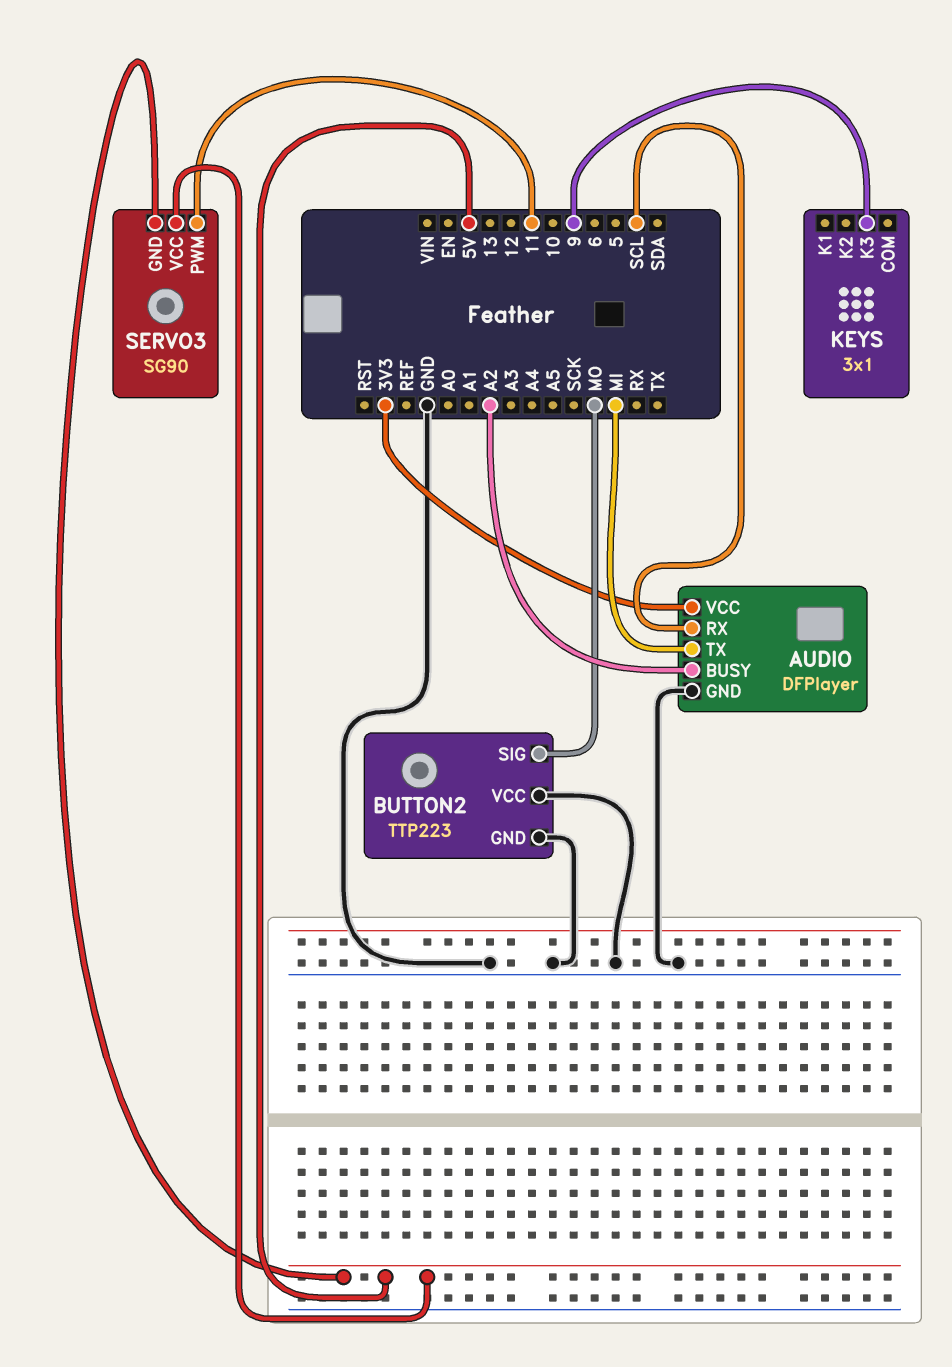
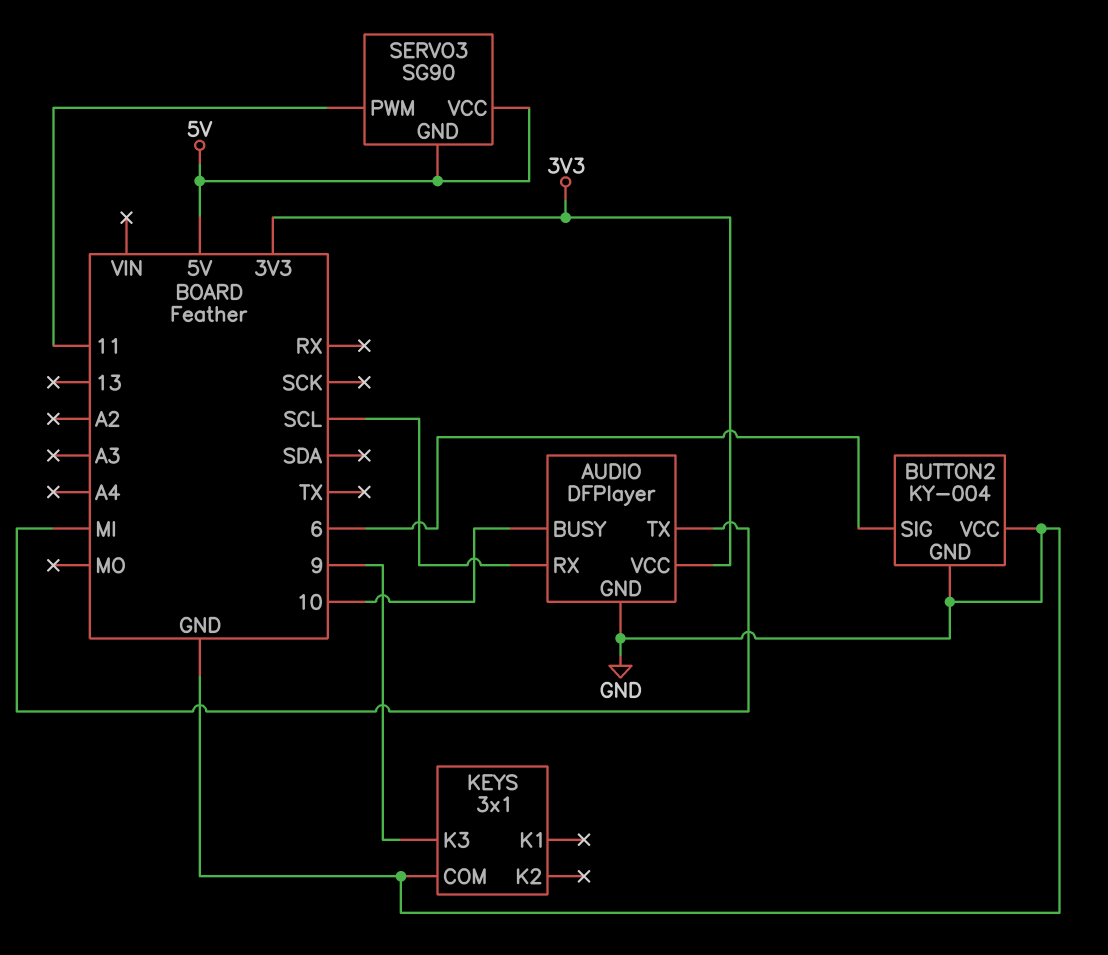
AUDIO pin BUSY: A2 -> 10
BUTTON2: TTP223 -> KY-004
BUTTON2 pin SIG: MO -> 6
KEYS pin COM: none -> GND

